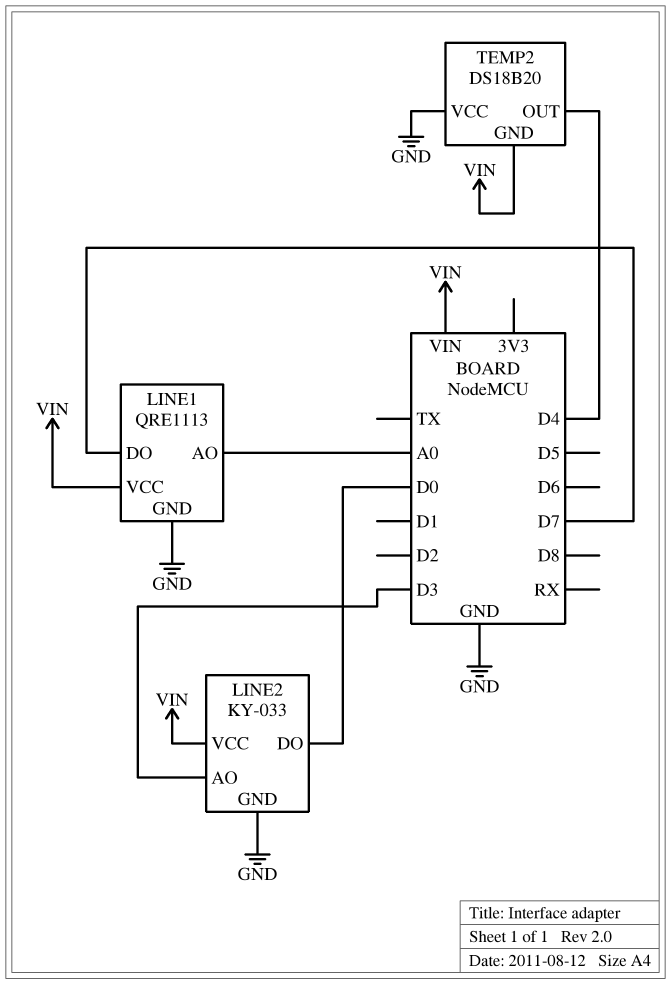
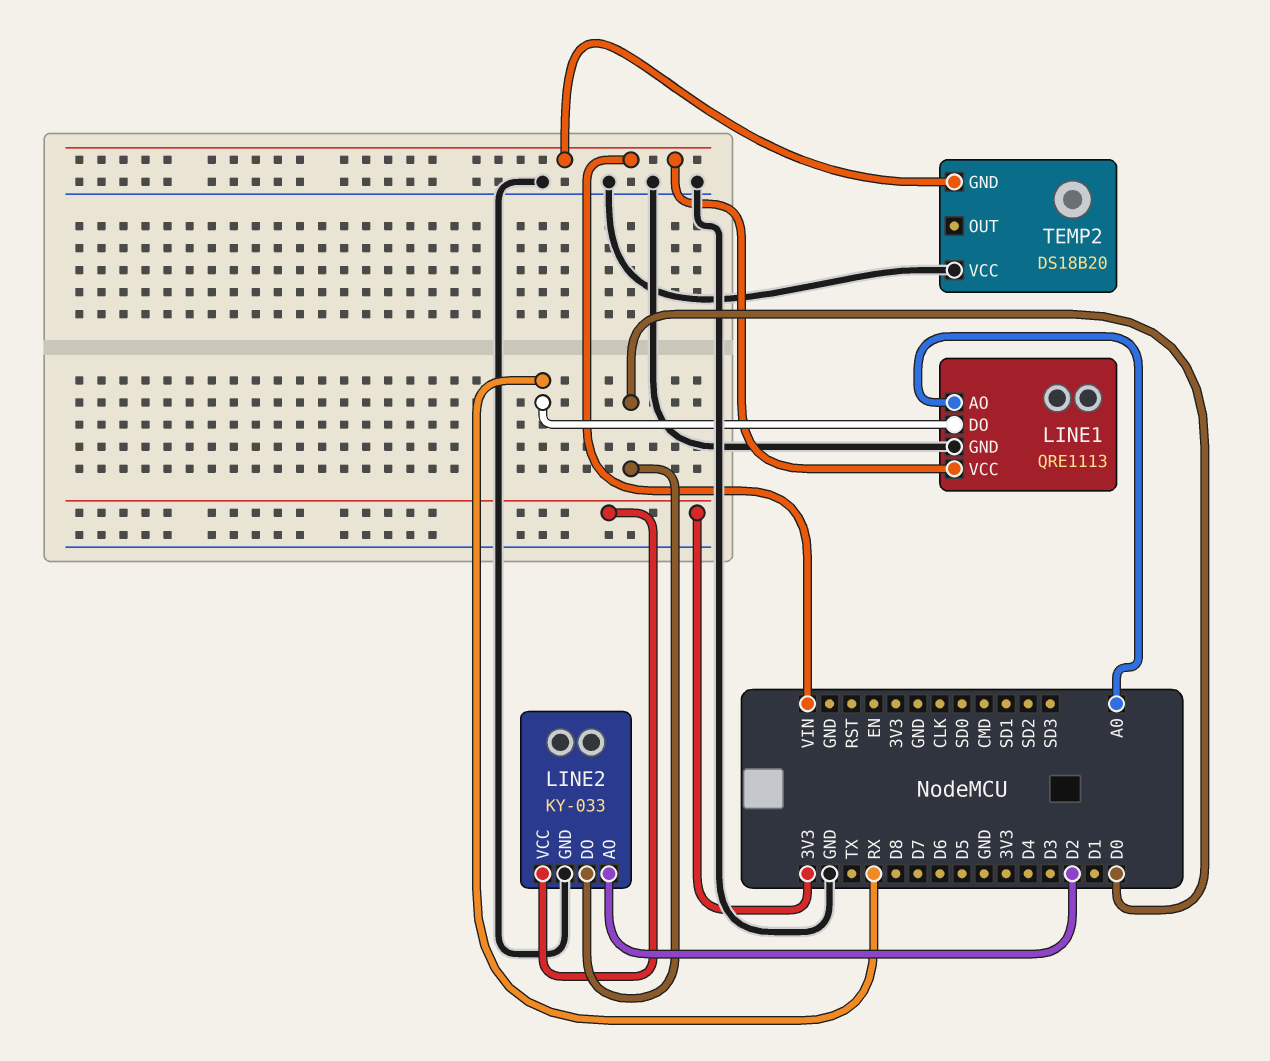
LINE1 pin DO: D7 -> RX
LINE2 pin AO: D3 -> D2
LINE2 pin VCC: VIN -> 3V3
TEMP2 pin OUT: D4 -> none

